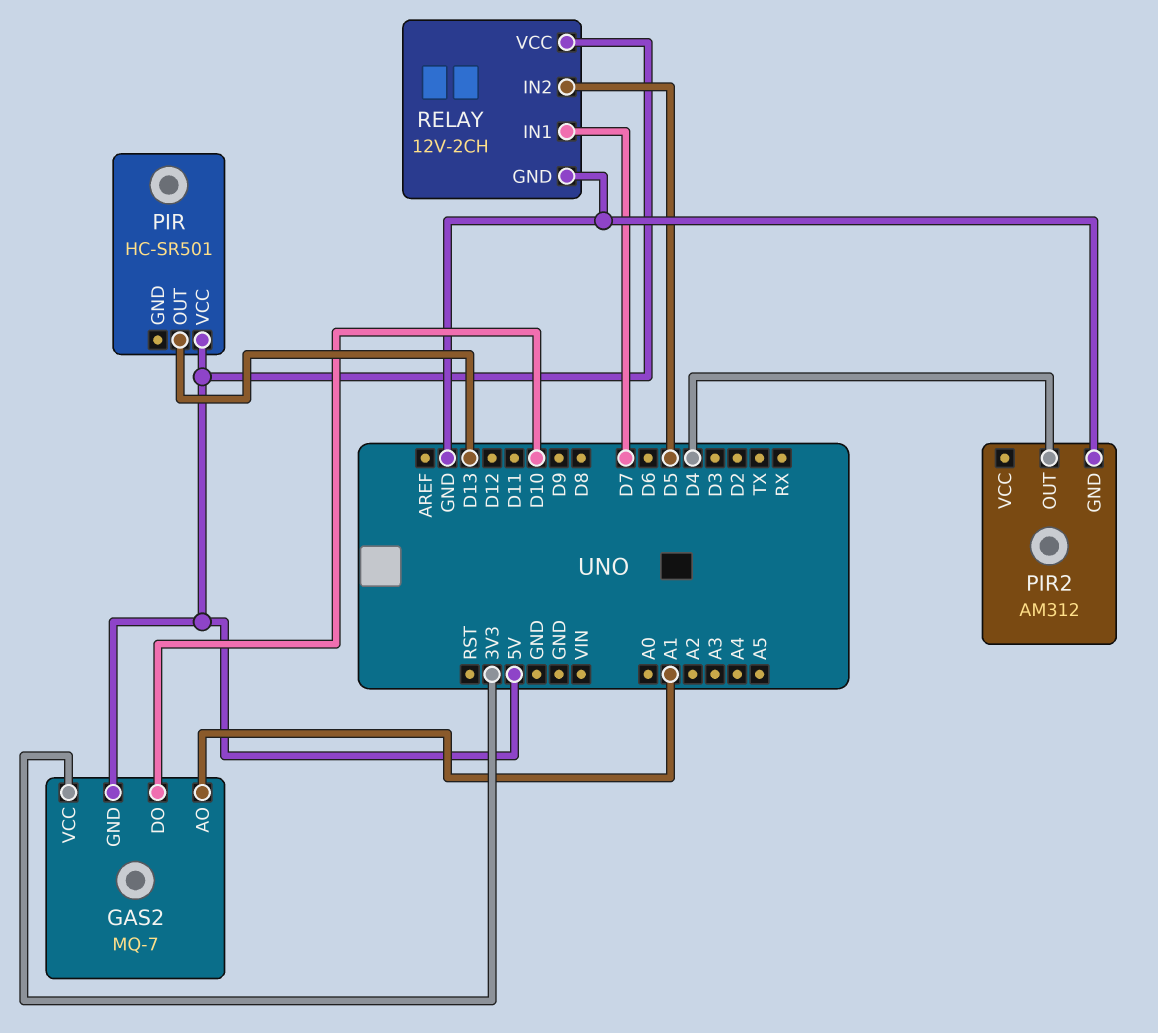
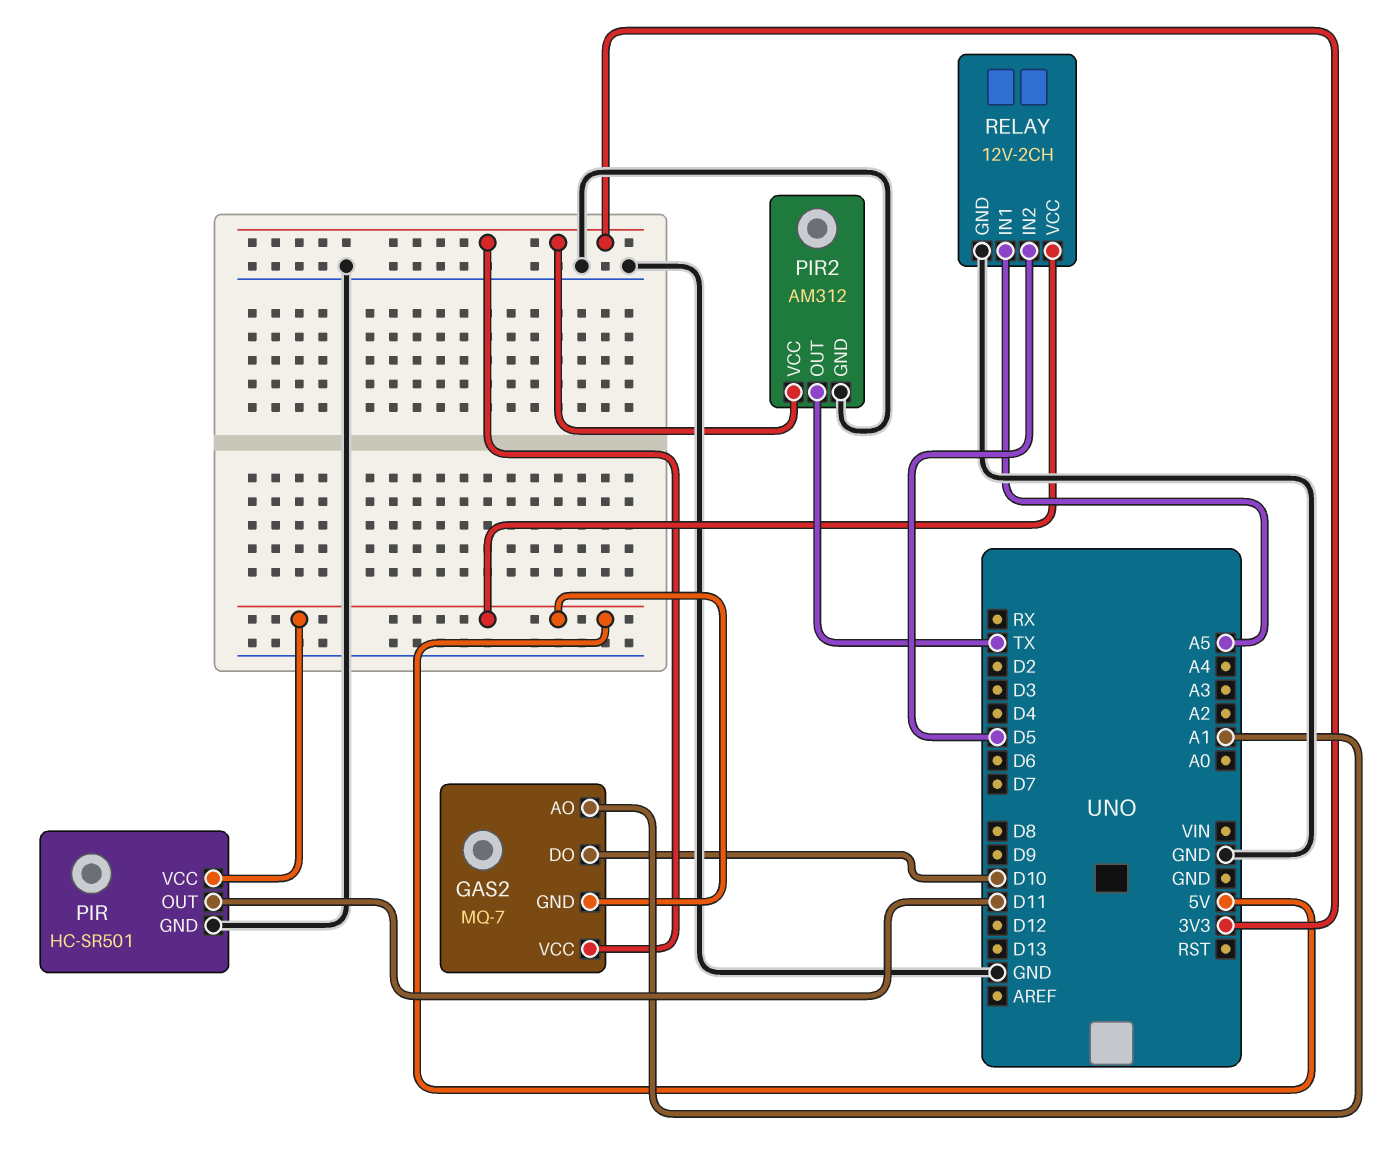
PIR pin GND: none -> GND
PIR pin OUT: D13 -> D11
PIR2 pin OUT: D4 -> TX
PIR2 pin VCC: none -> 3V3
RELAY pin IN1: D7 -> A5

